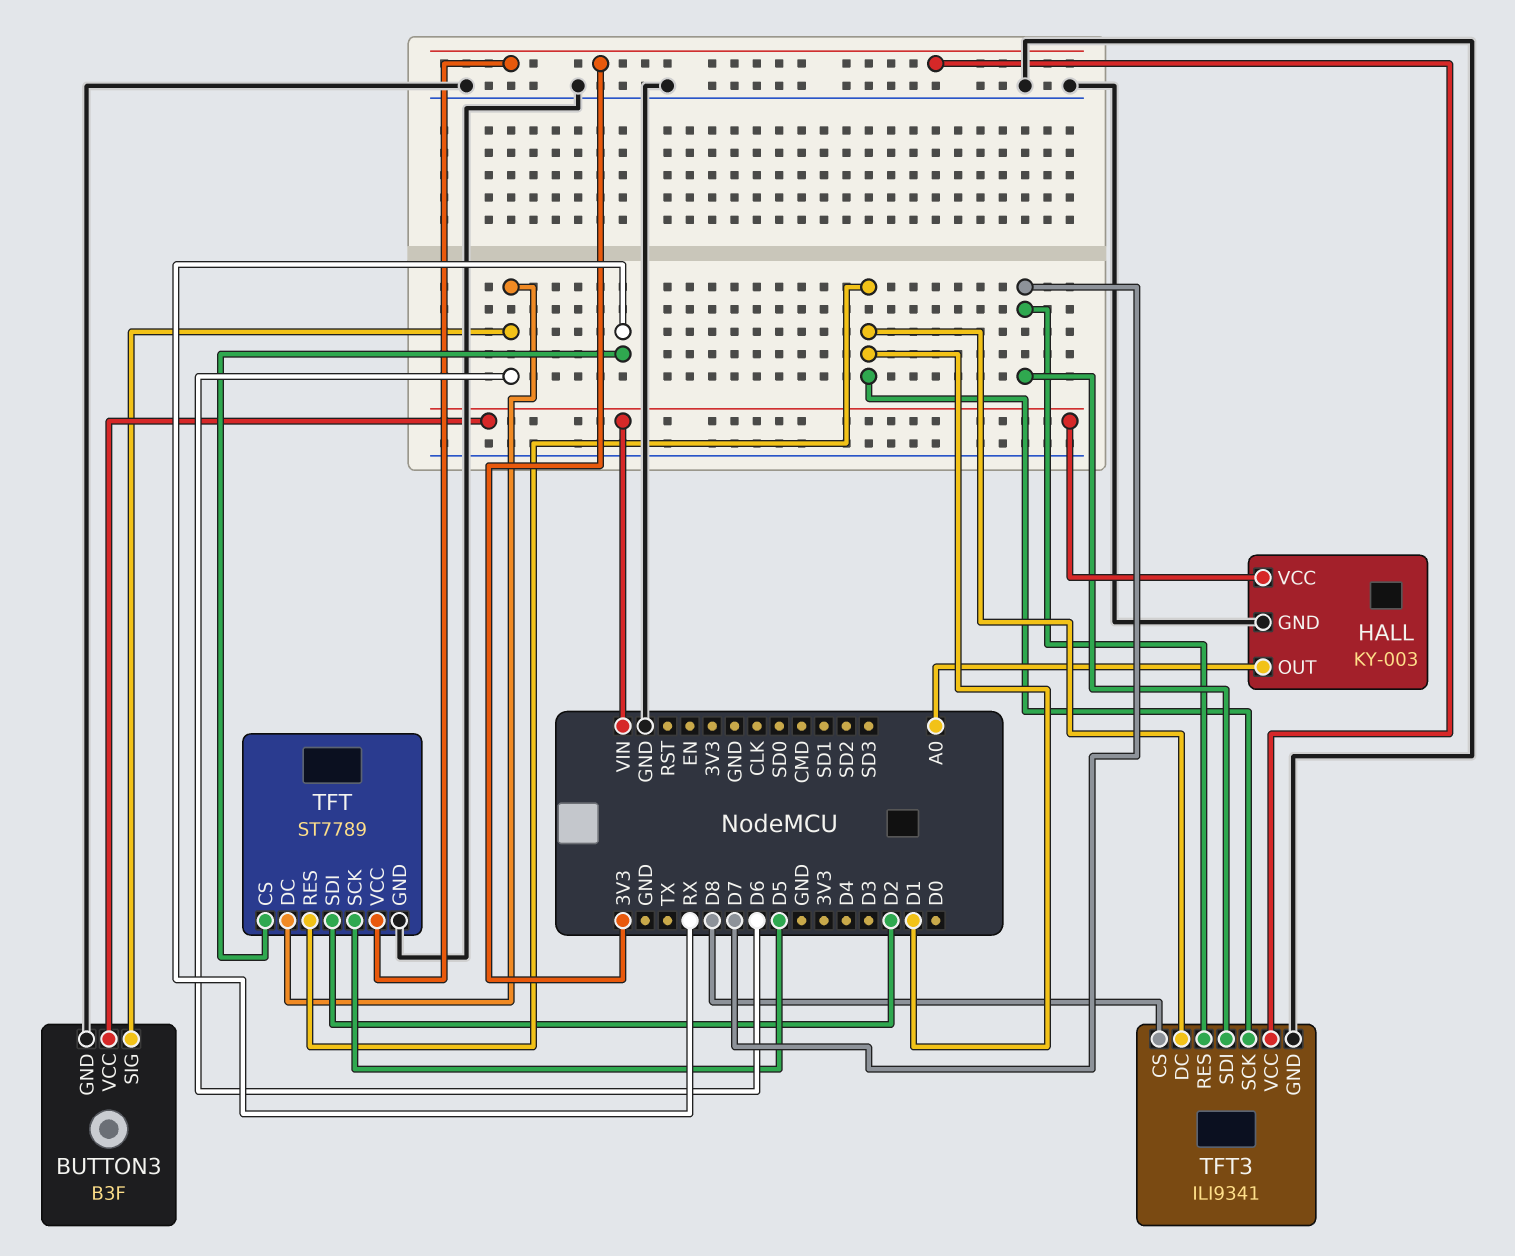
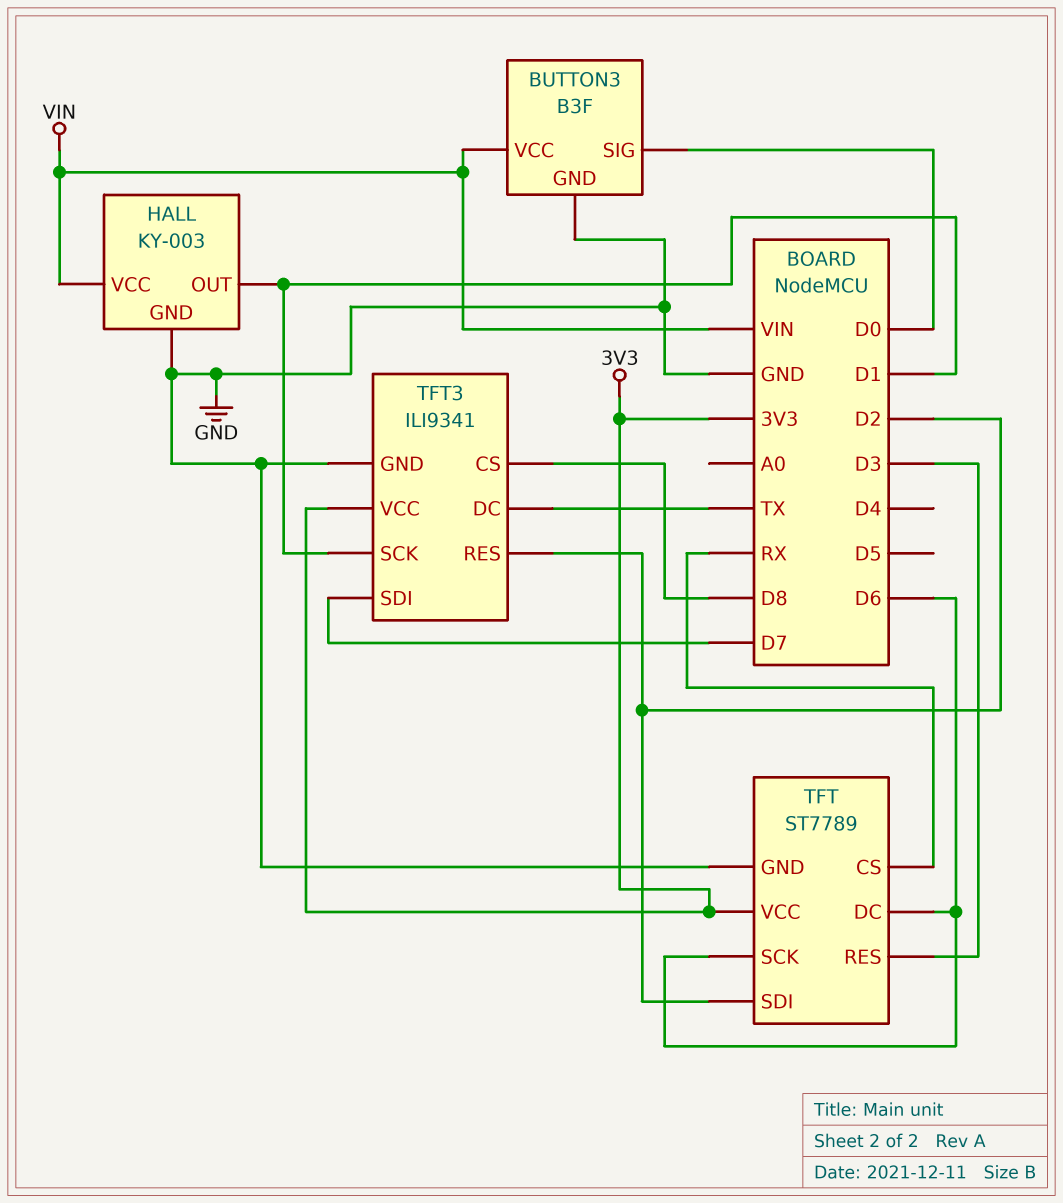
BUTTON3 pin SIG: D6 -> D0
HALL pin OUT: A0 -> D1
TFT pin RES: D1 -> D3
TFT pin SCK: D5 -> D6
TFT3 pin DC: D1 -> TX
TFT3 pin RES: D7 -> D2

